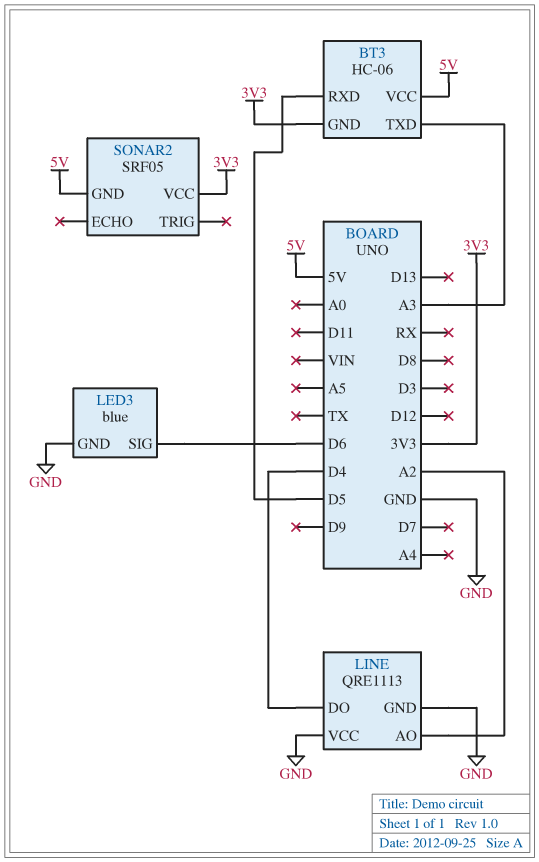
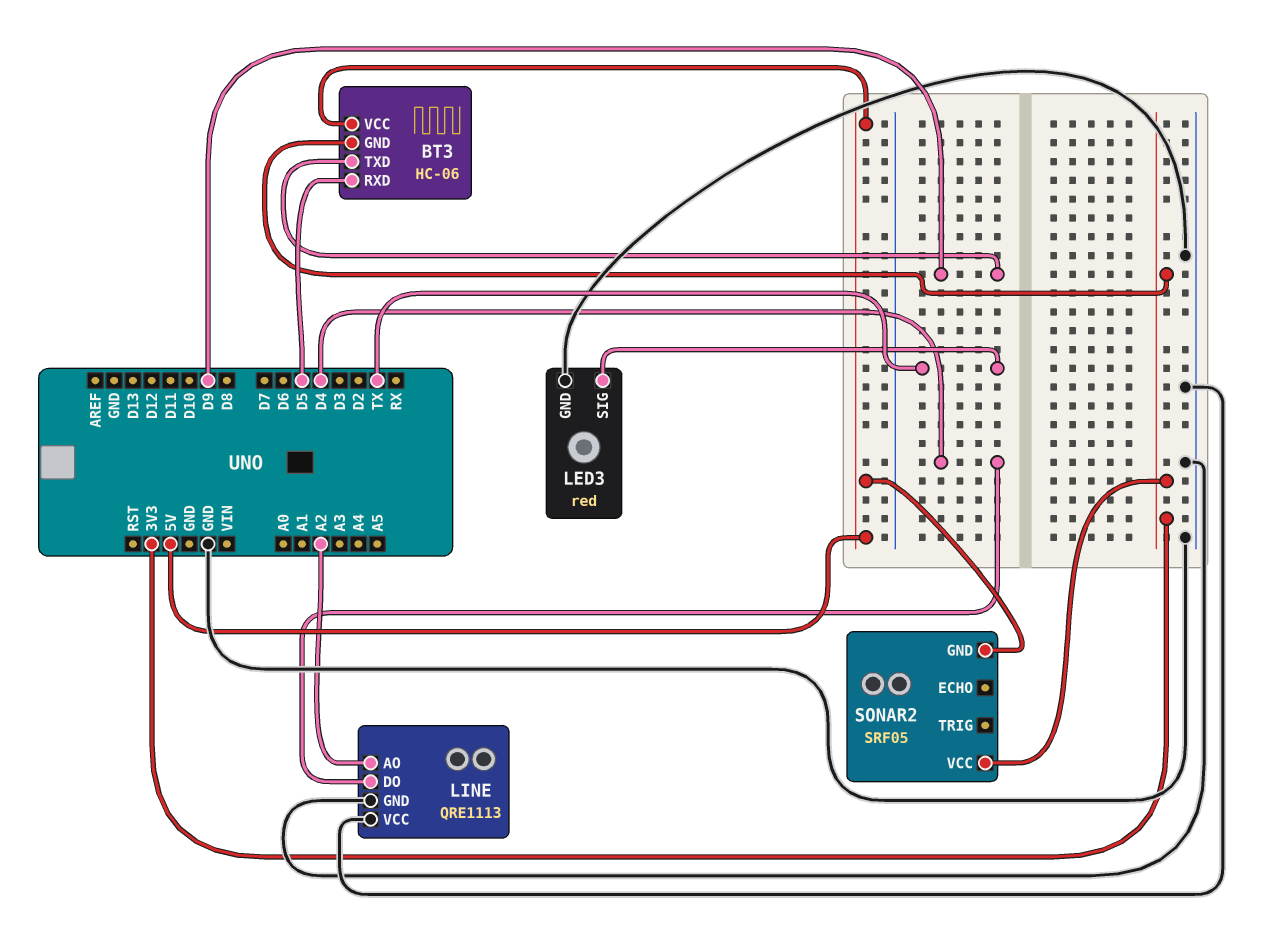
BT3 pin TXD: A3 -> D9
LED3: blue -> red
LED3 pin SIG: D6 -> TX

